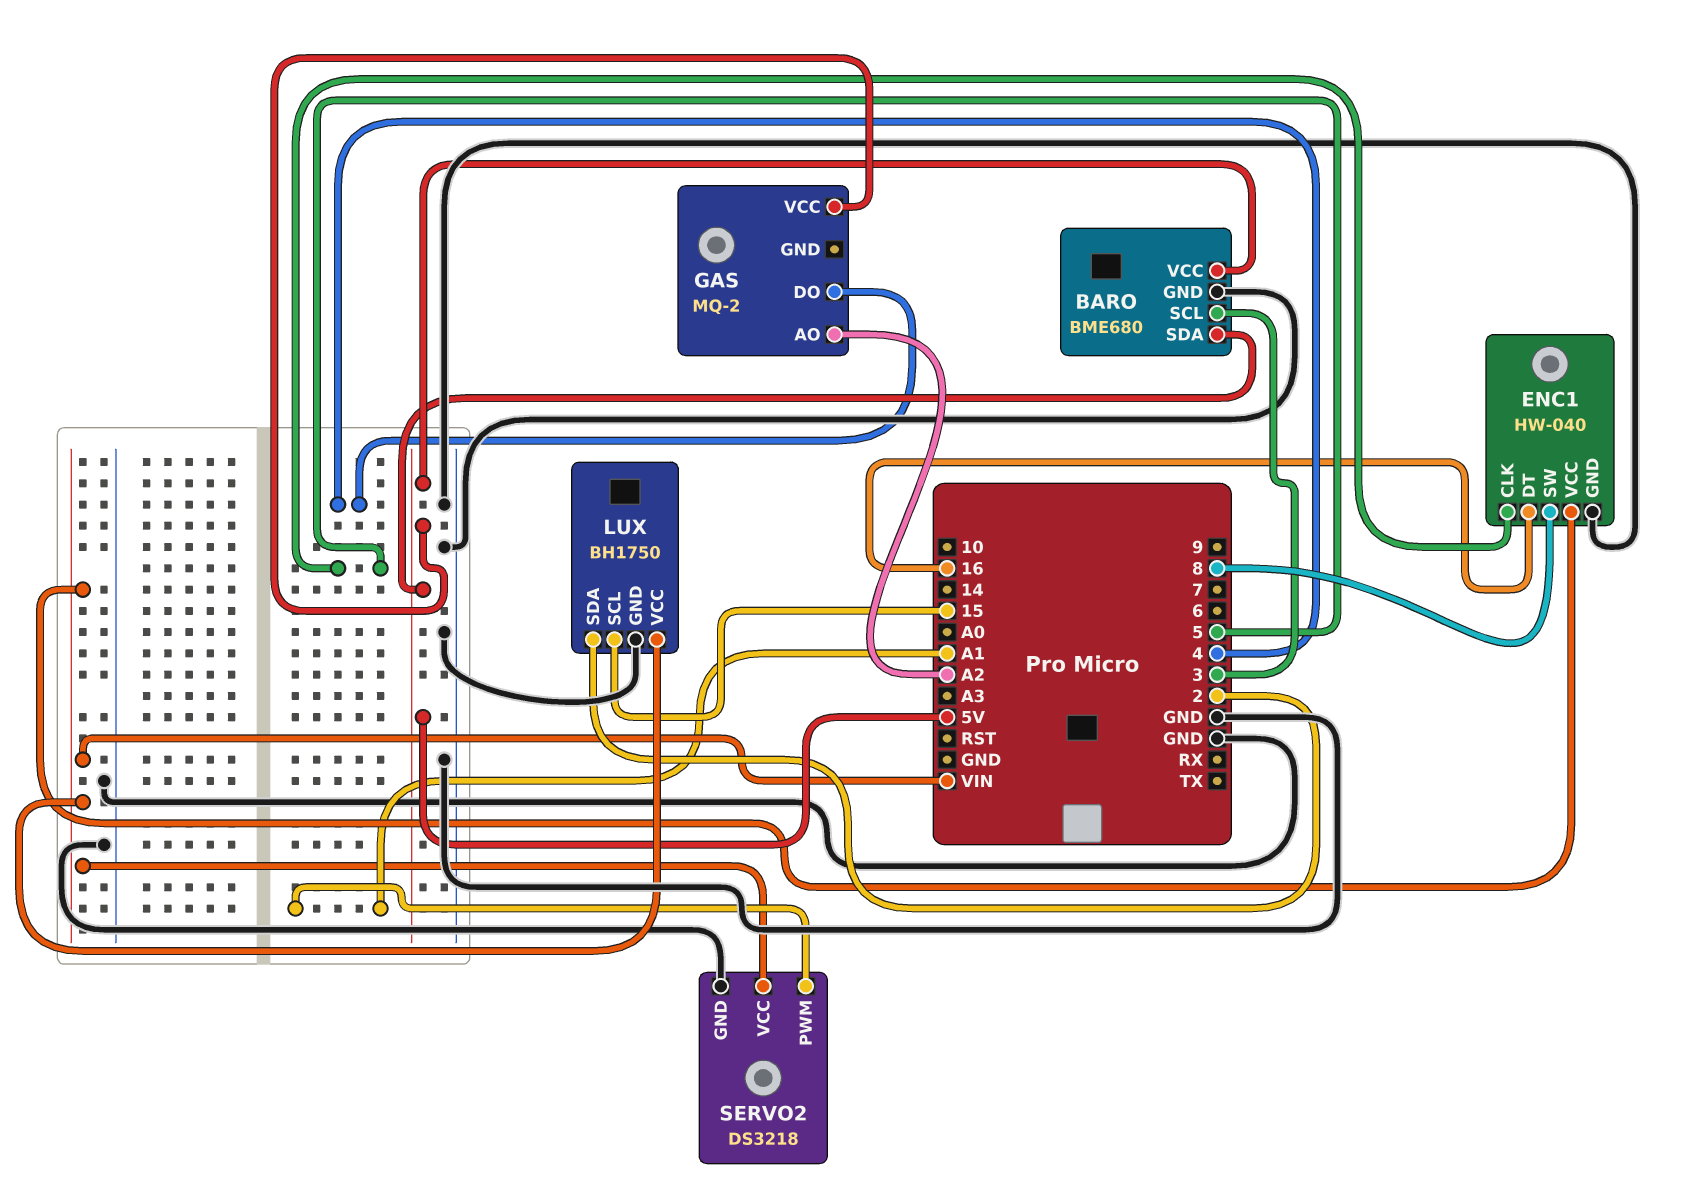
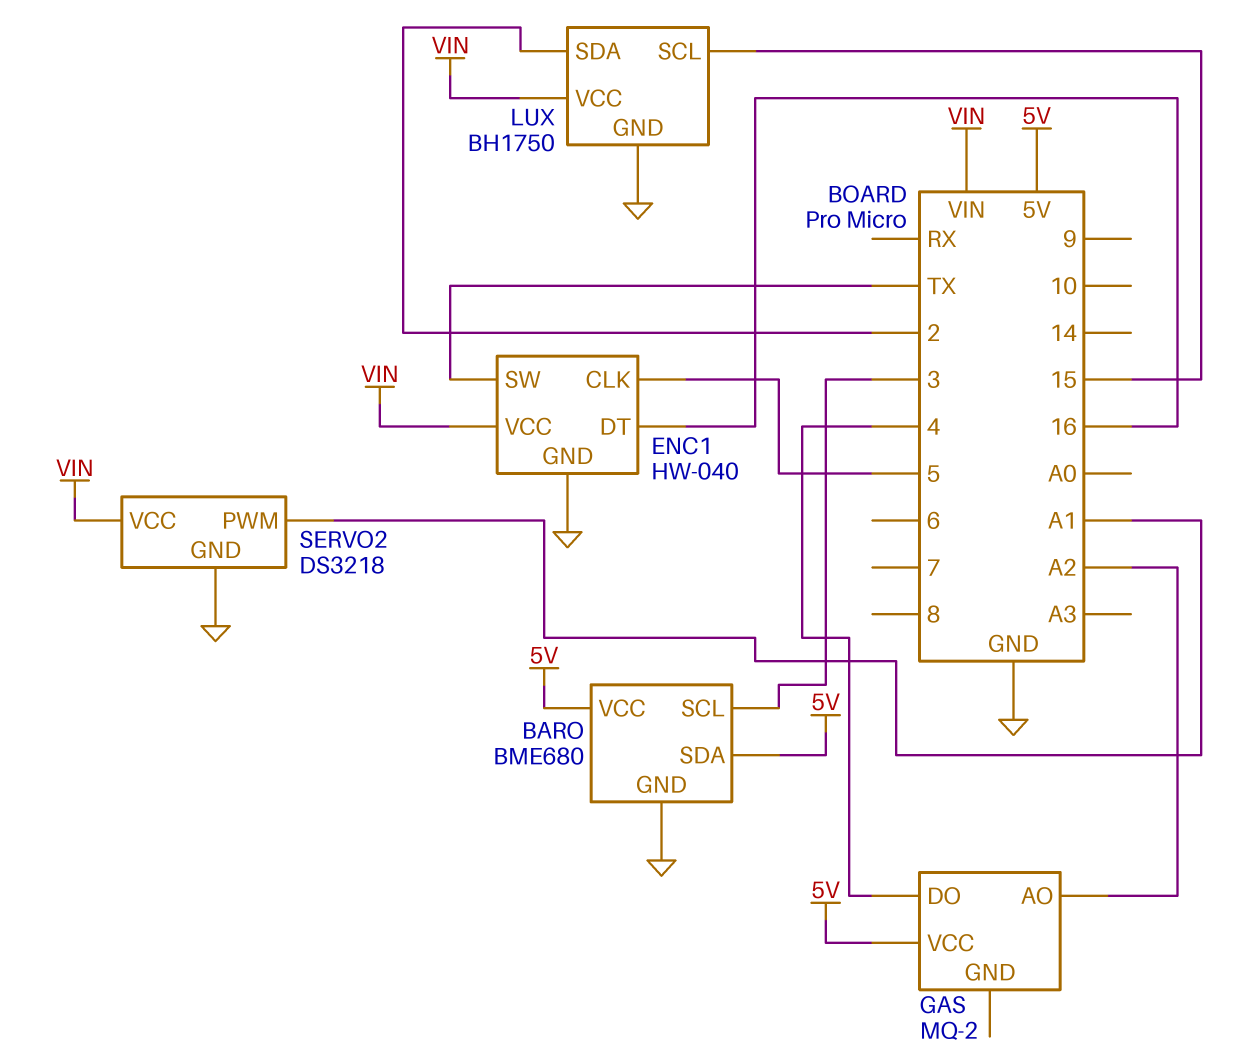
ENC1 pin SW: 8 -> TX

